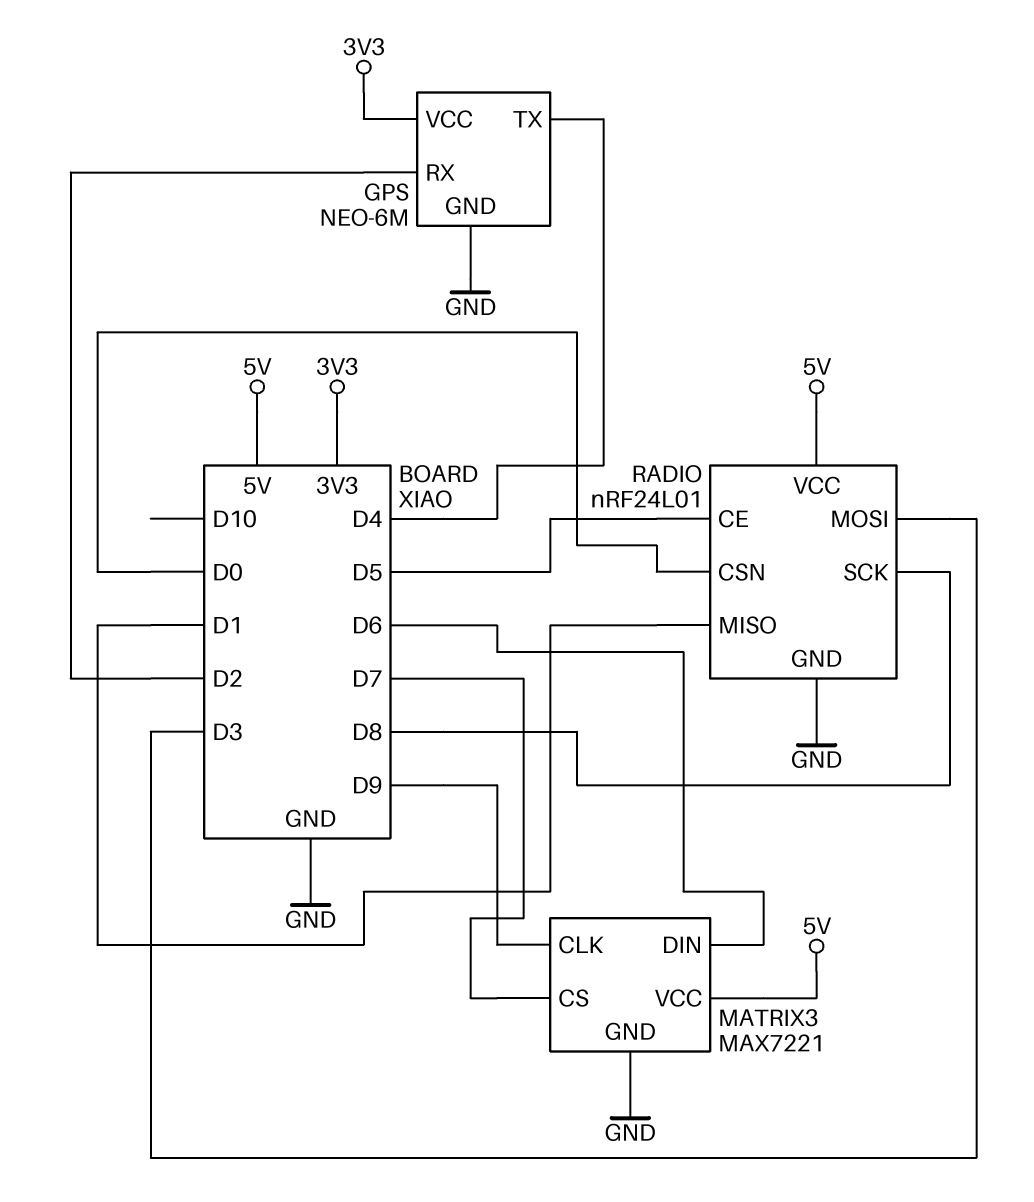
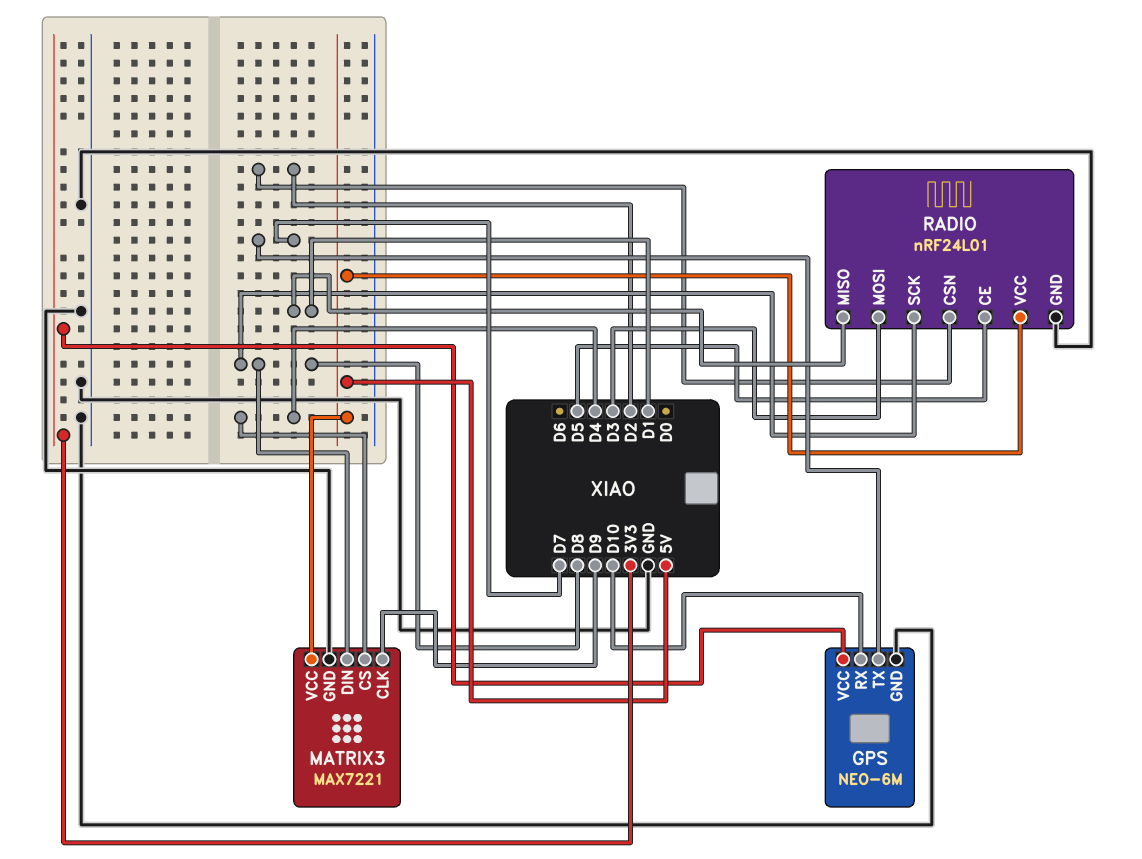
GPS pin RX: D2 -> D10
GPS pin TX: D4 -> D7
MATRIX3 pin CS: D7 -> D4
MATRIX3 pin DIN: D6 -> D8
RADIO pin CSN: D0 -> D2

